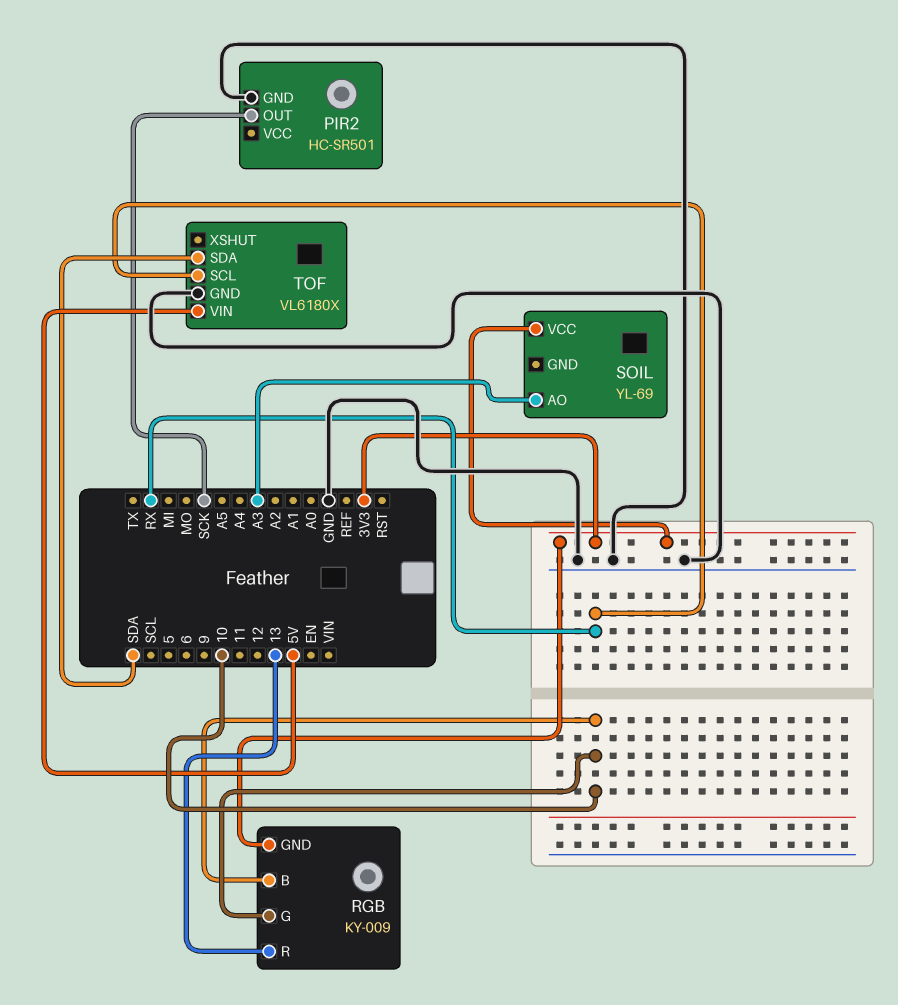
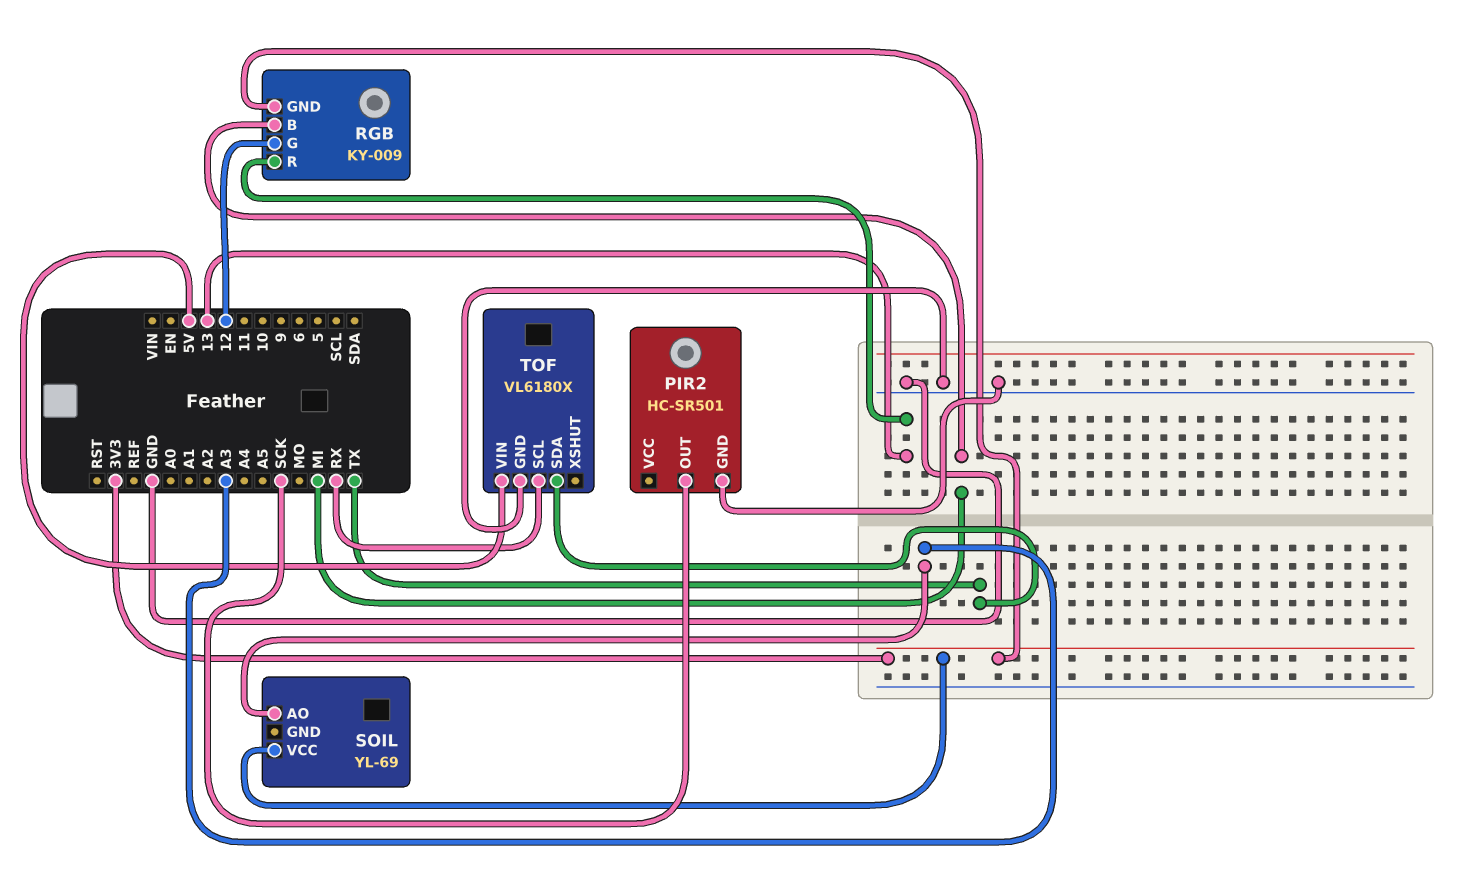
RGB pin B: 10 -> MI
RGB pin G: 10 -> 12
TOF pin SDA: SDA -> TX

